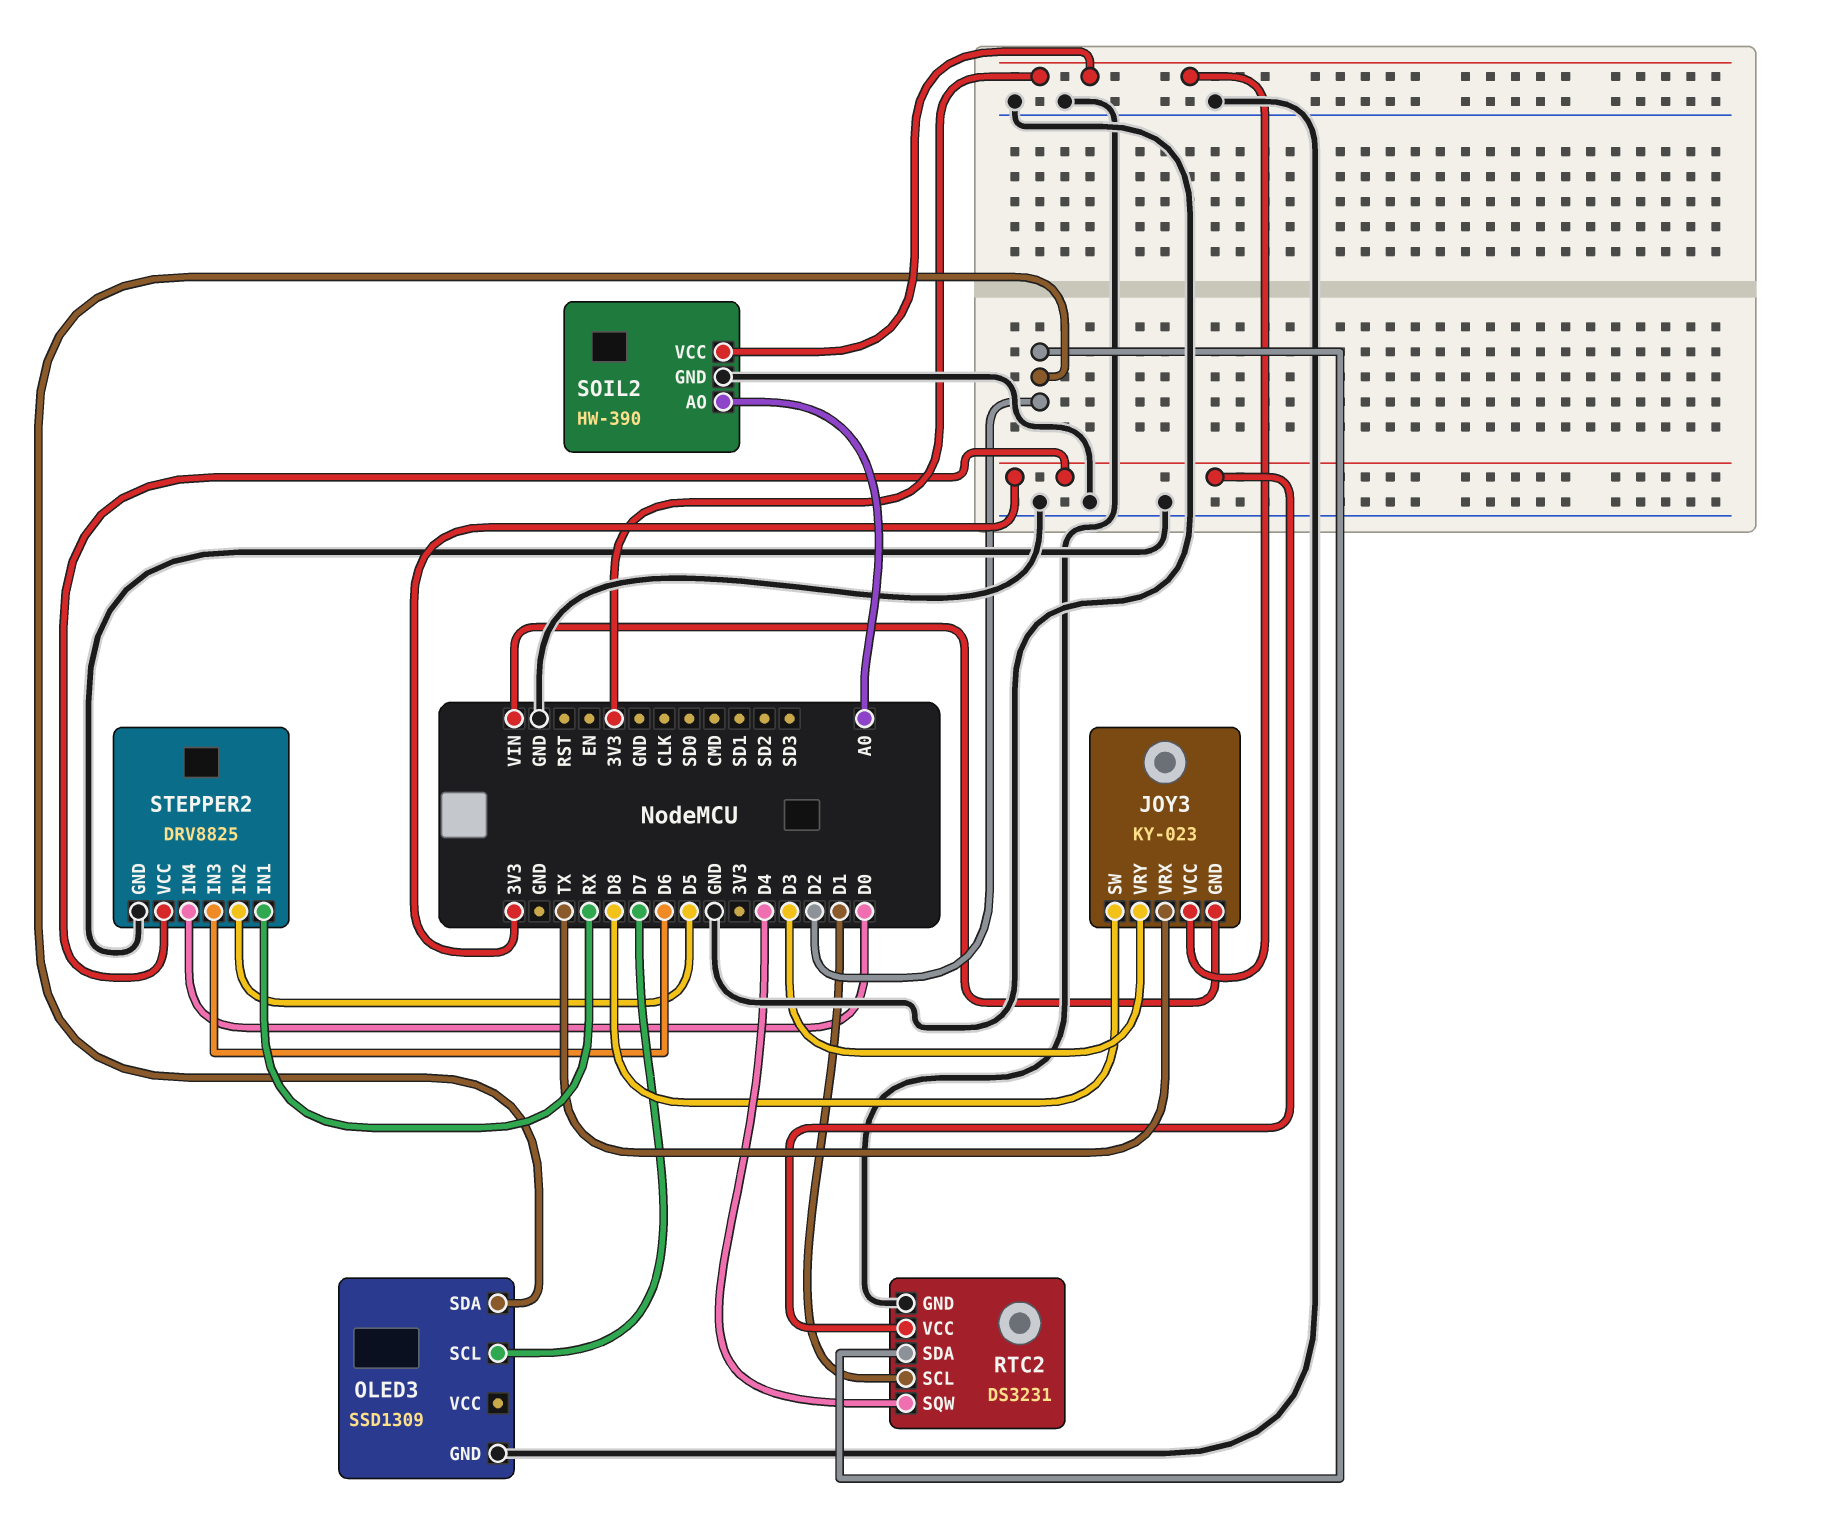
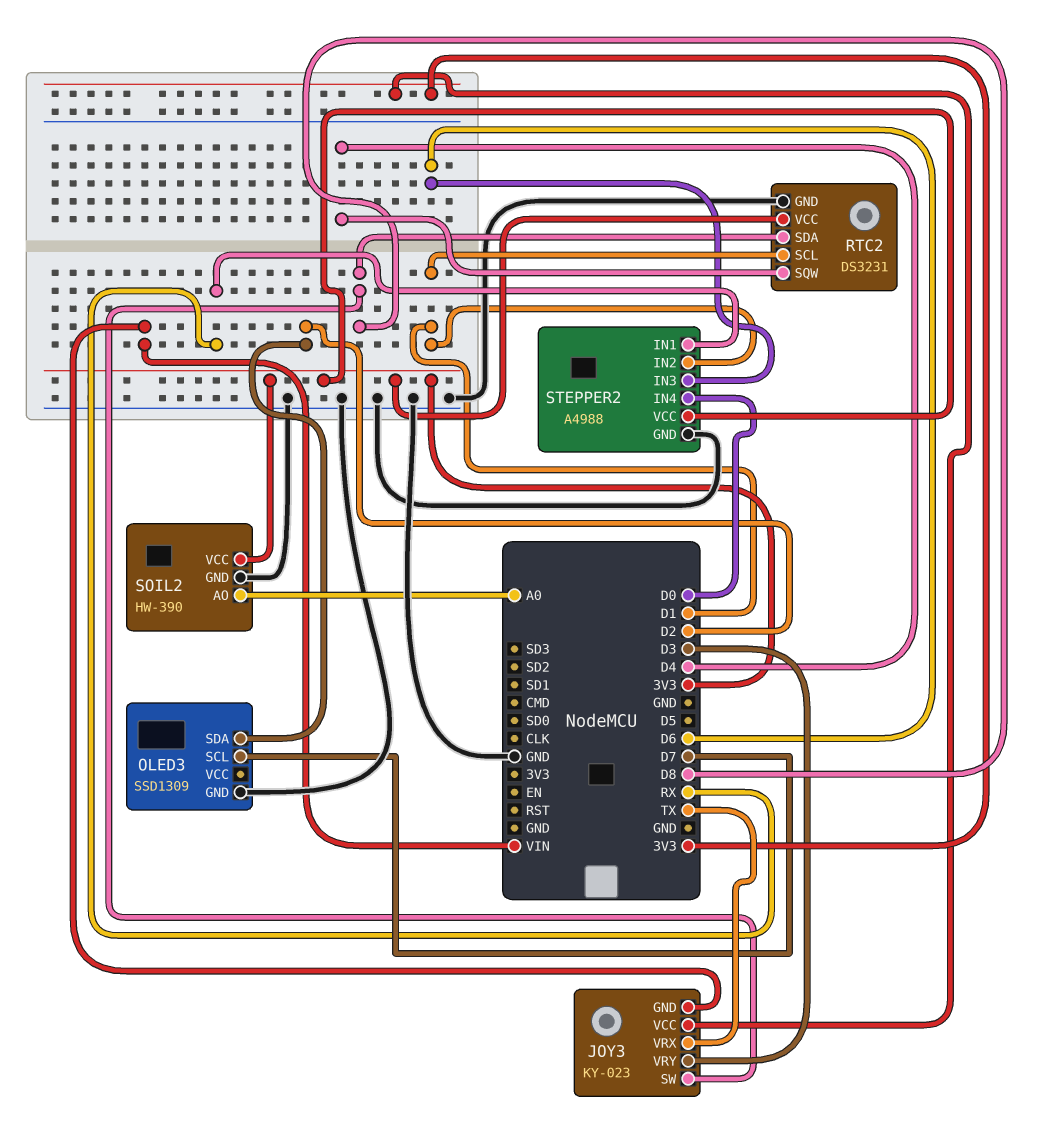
RTC2 pin SDA: D2 -> D8
STEPPER2: DRV8825 -> A4988
STEPPER2 pin IN2: D5 -> D1

